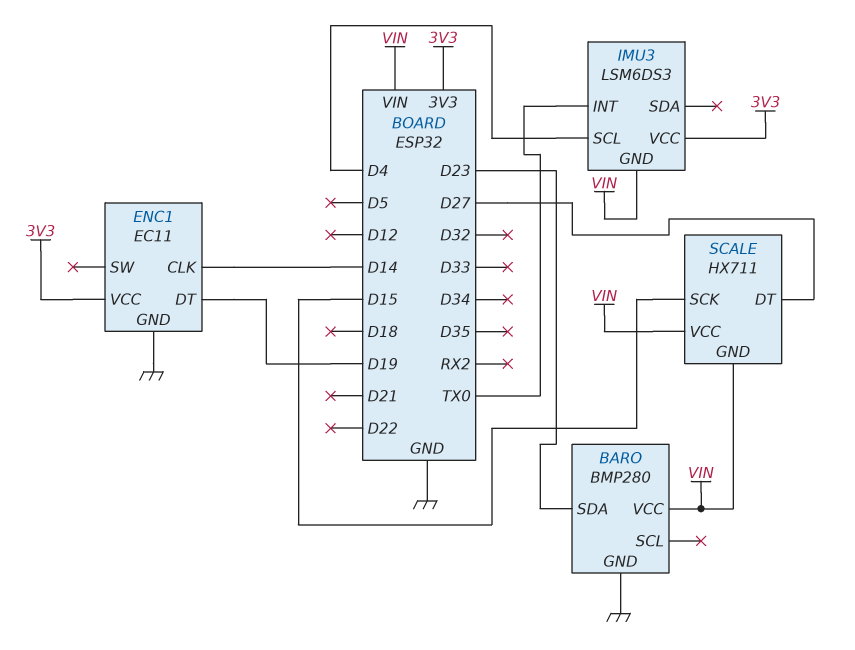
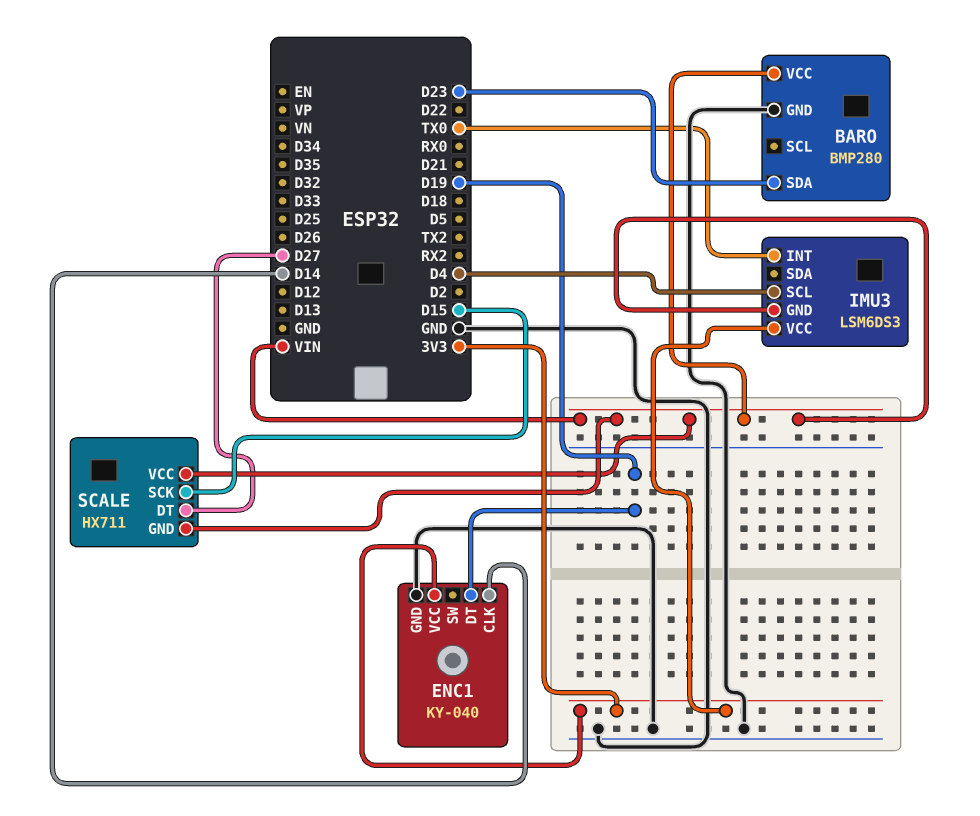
ENC1: EC11 -> KY-040

